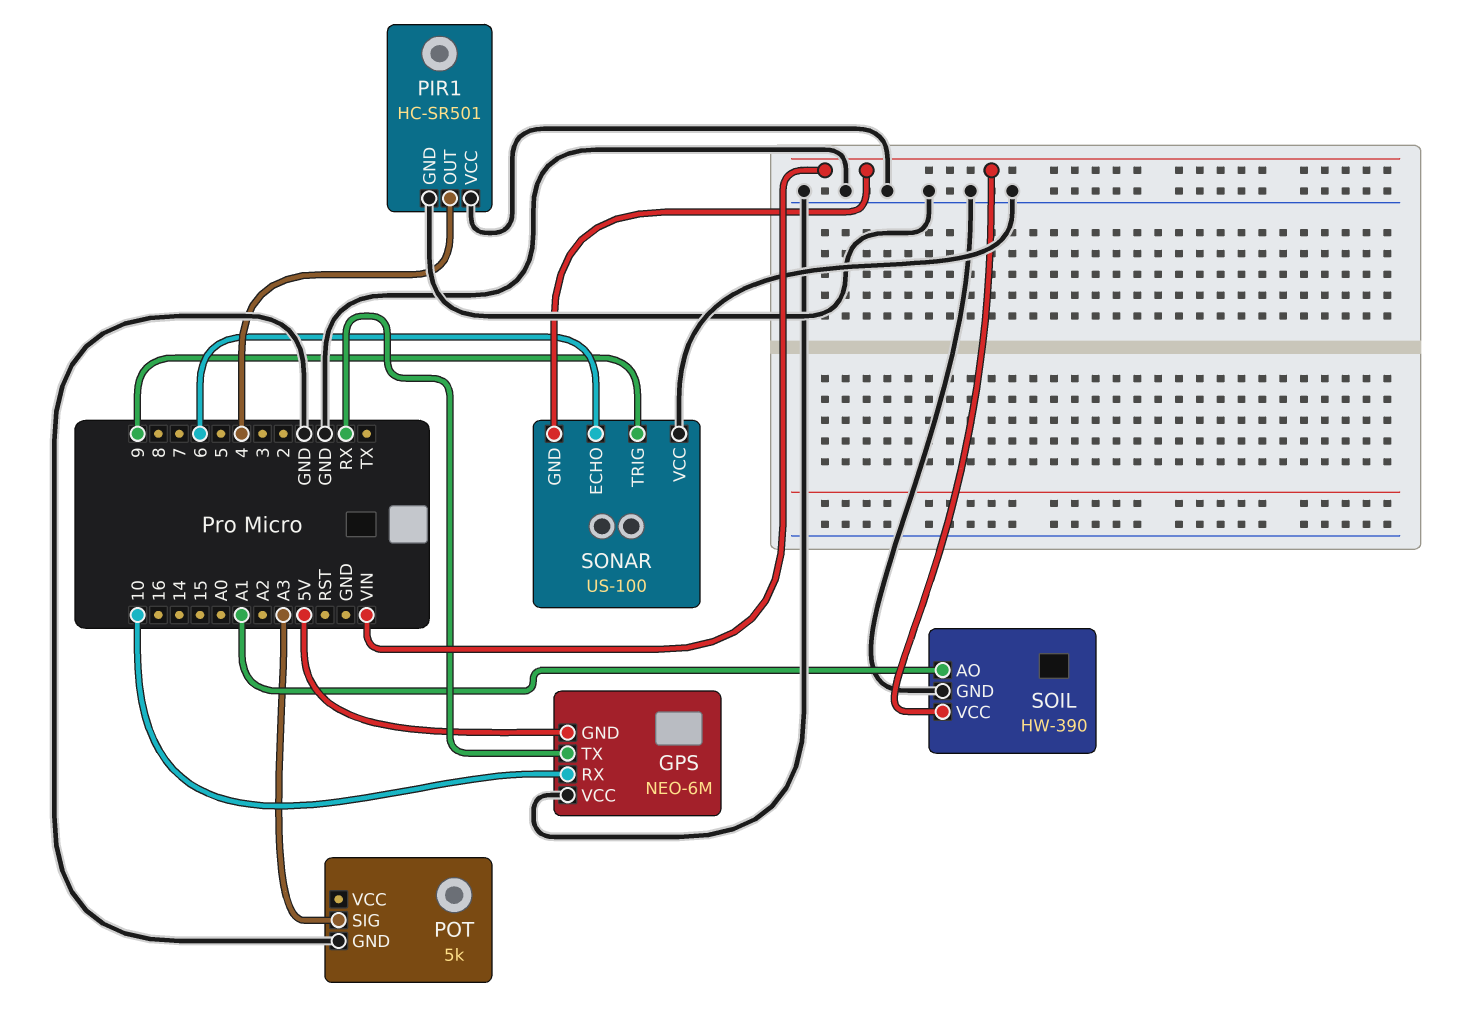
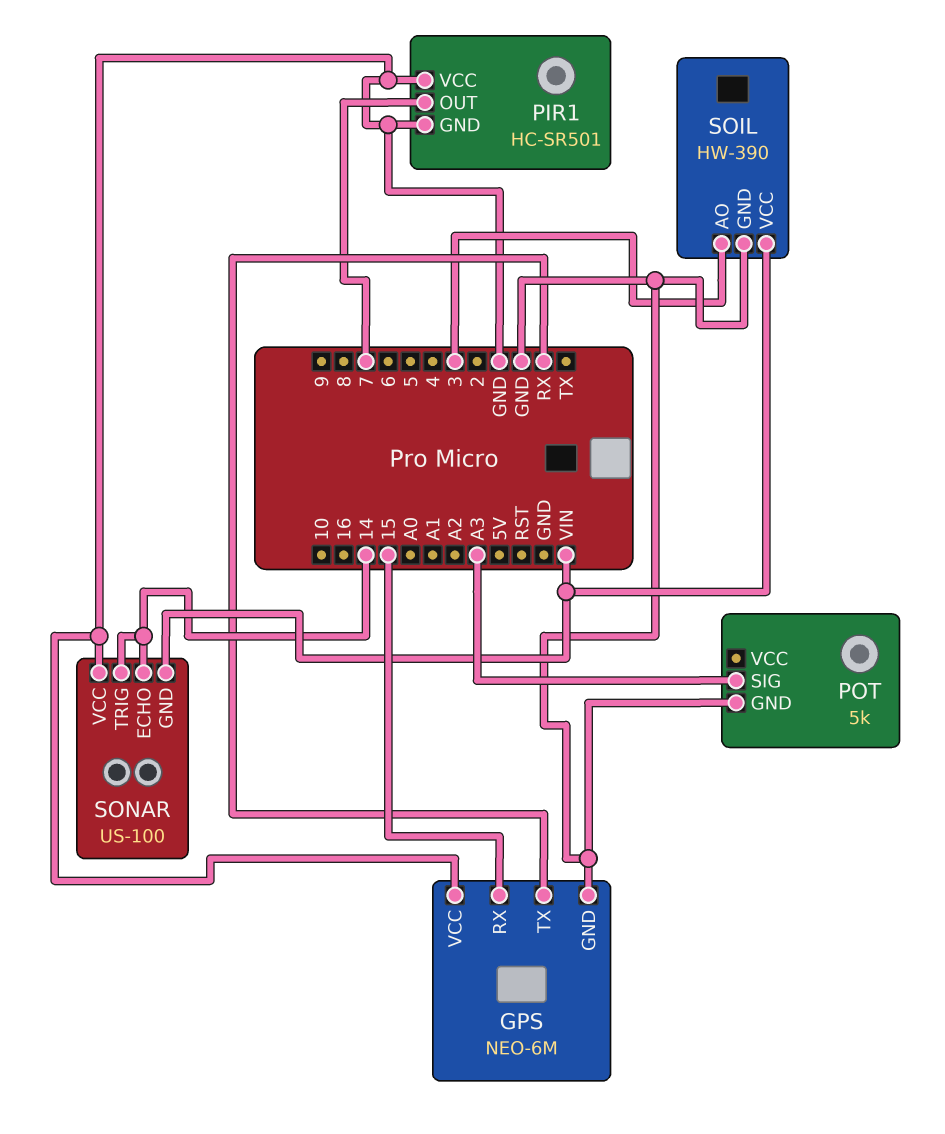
GPS pin GND: 5V -> GND
GPS pin RX: 10 -> 15
PIR1 pin OUT: 4 -> 7
SOIL pin AO: A1 -> 3
SONAR pin ECHO: 6 -> 14
SONAR pin TRIG: 9 -> 14

